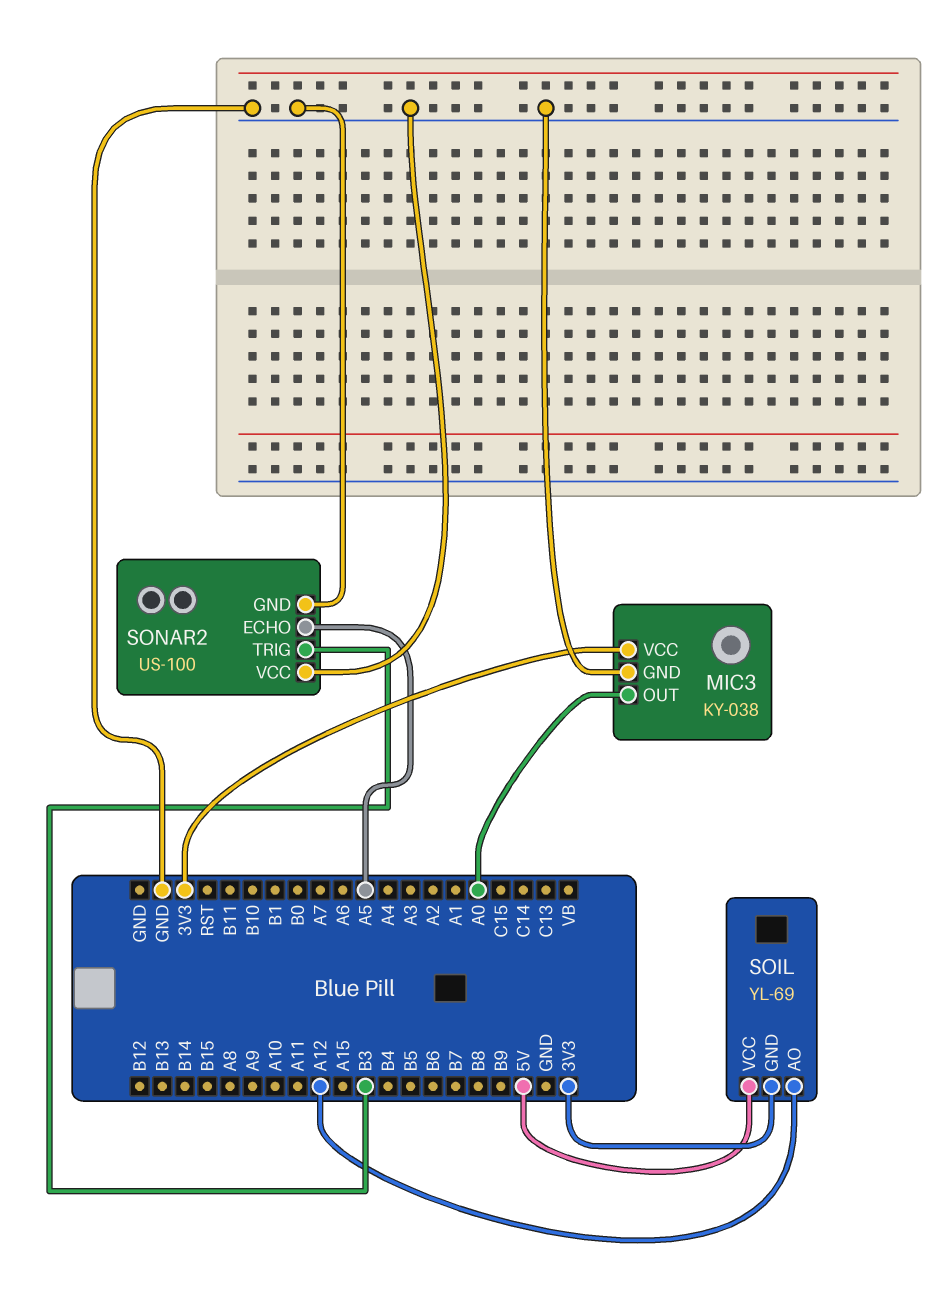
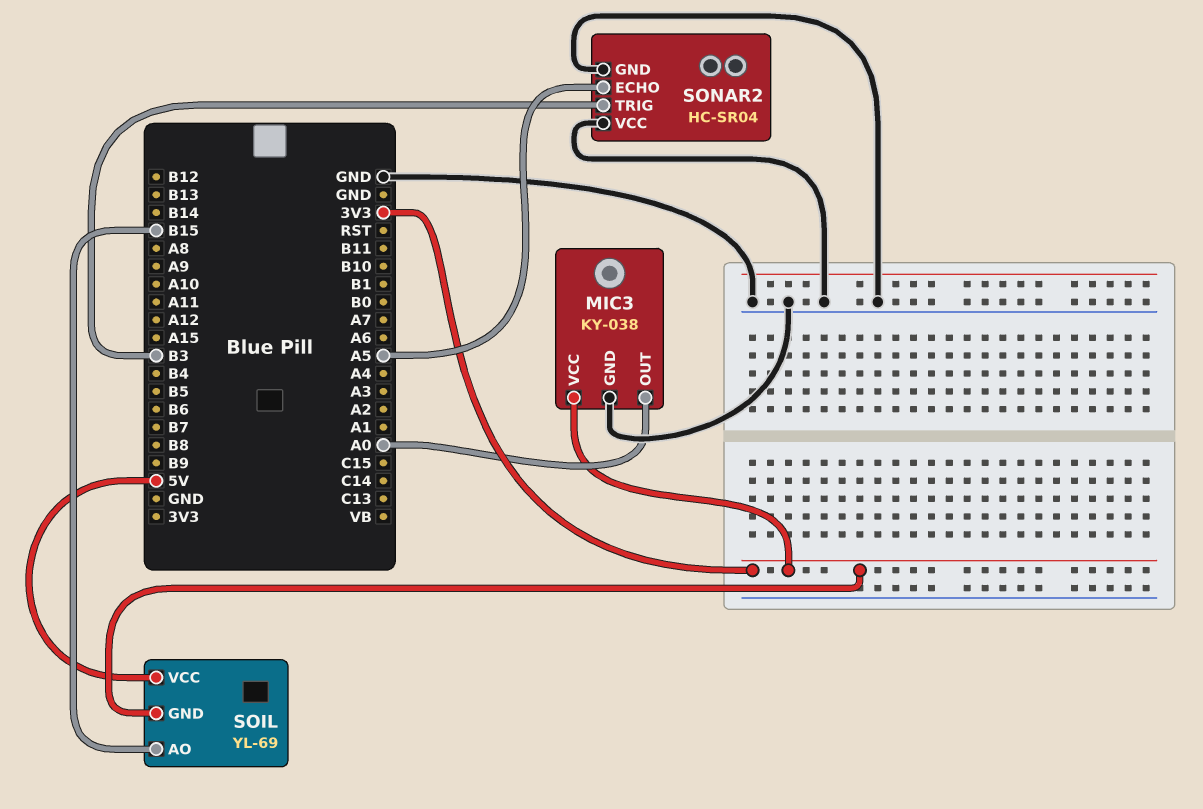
SOIL pin AO: A12 -> B15
SONAR2: US-100 -> HC-SR04

